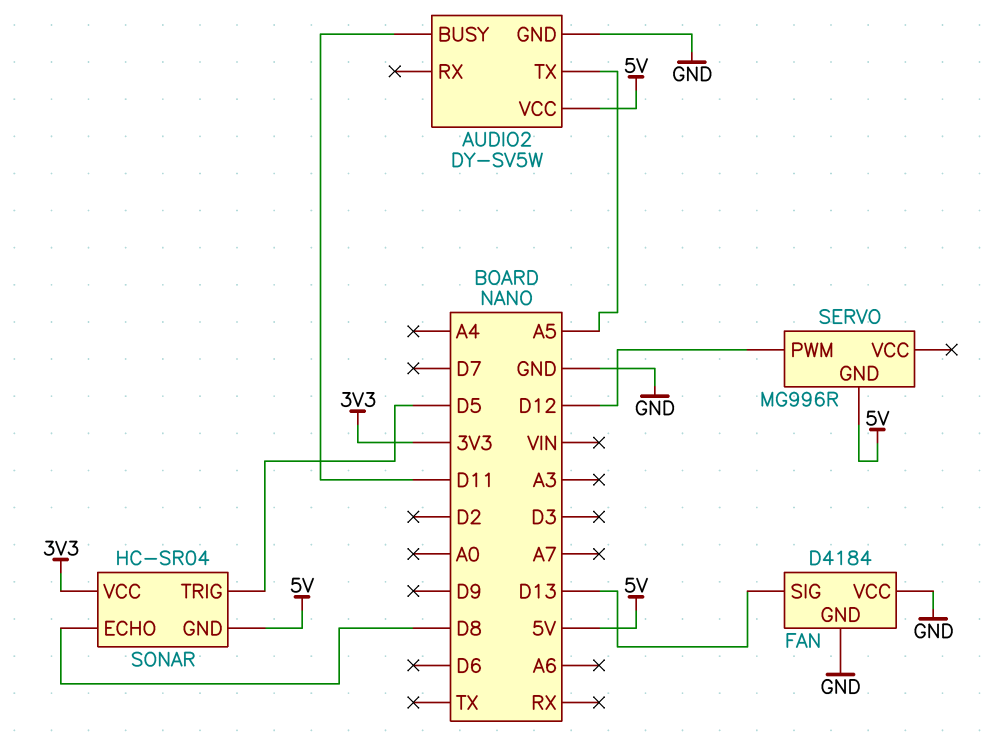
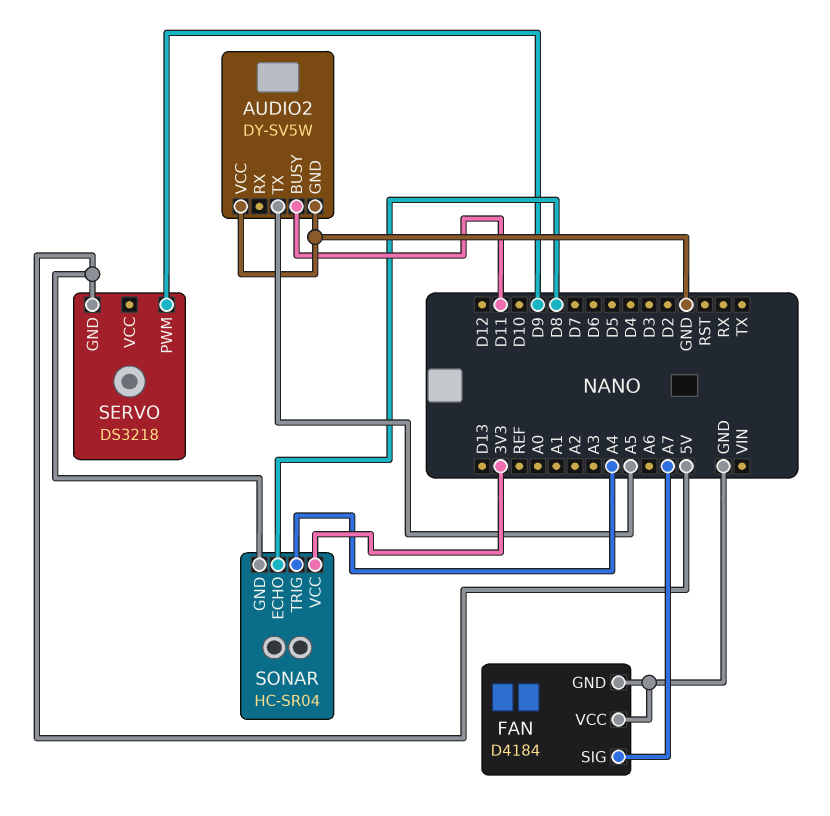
AUDIO2 pin VCC: 5V -> GND
FAN pin SIG: D13 -> A7
SERVO: MG996R -> DS3218
SERVO pin PWM: D12 -> D9
SONAR pin TRIG: D5 -> A4

